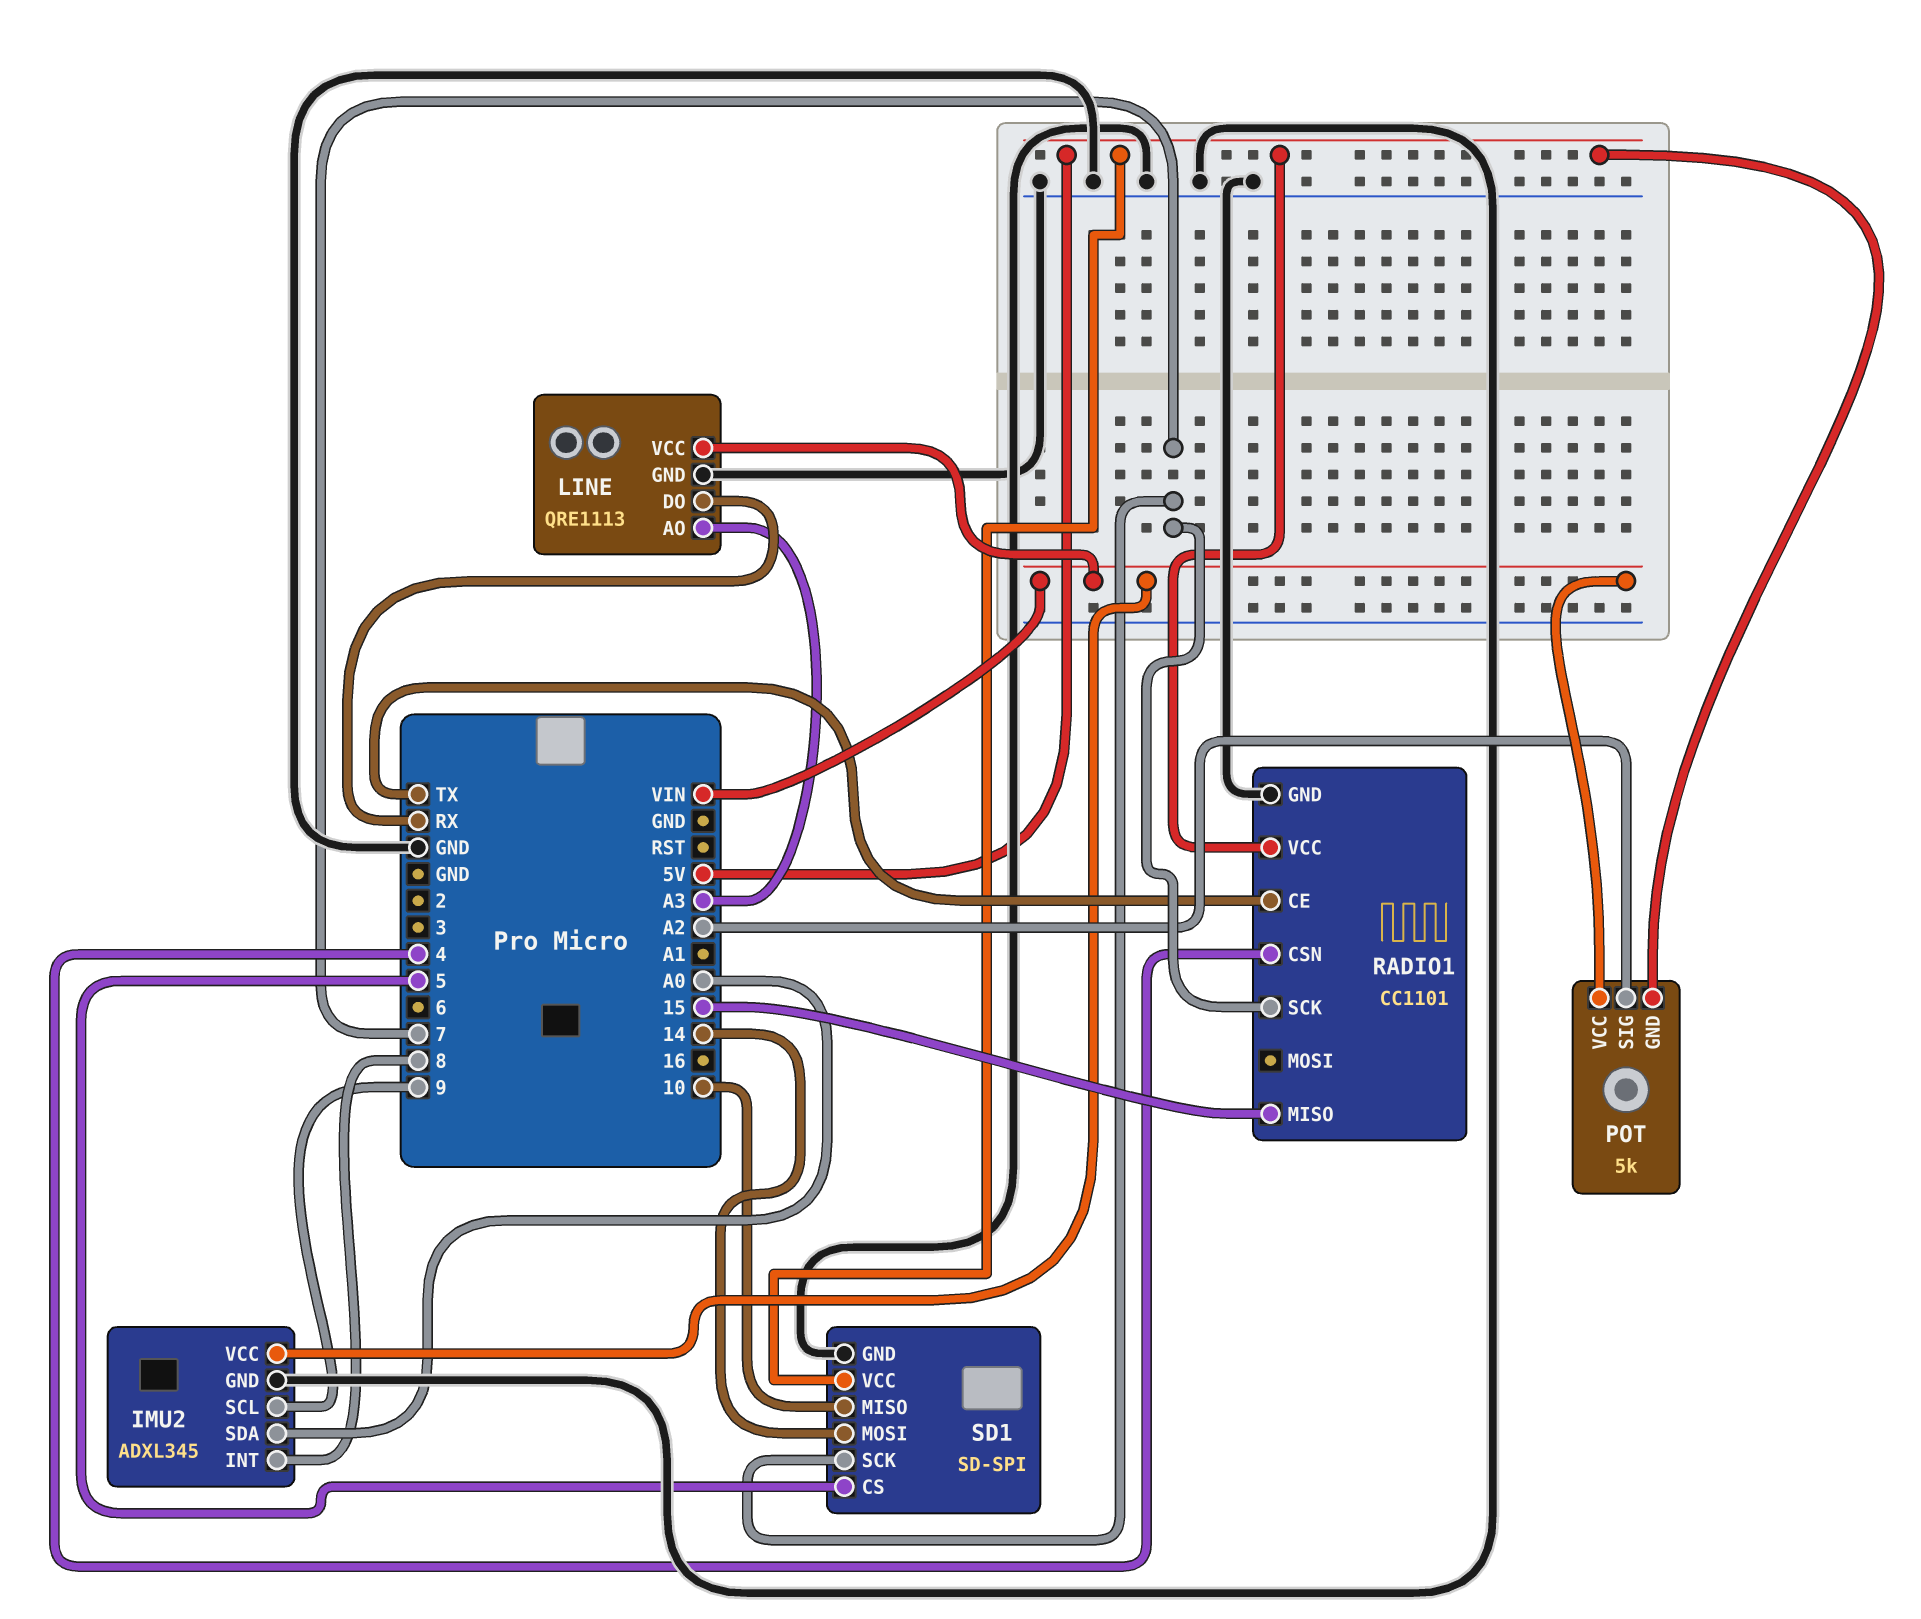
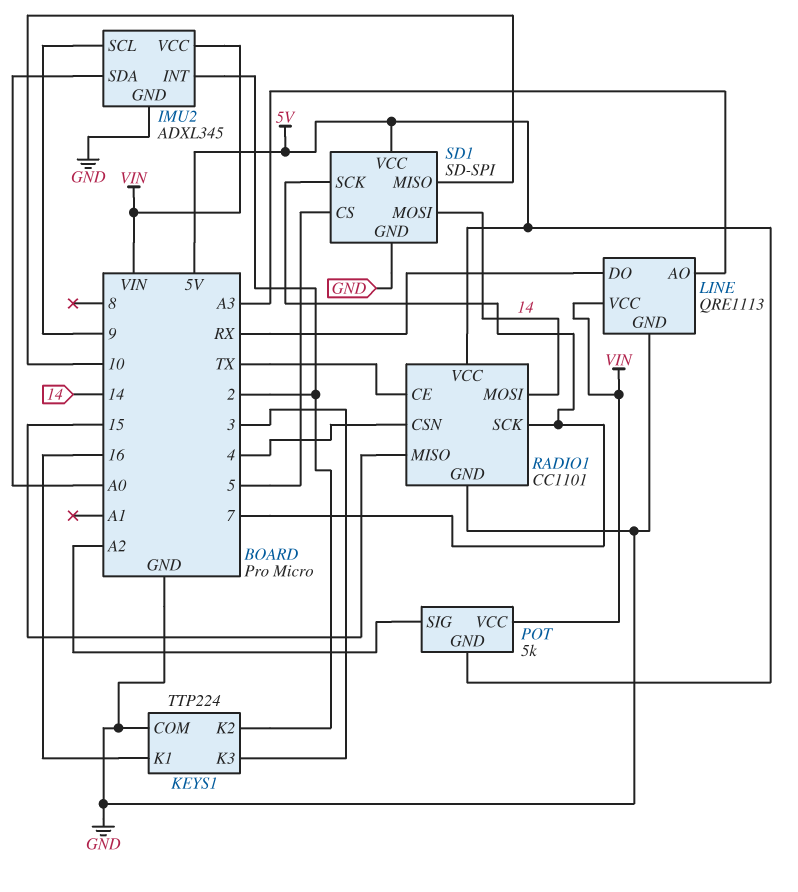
IMU2 pin INT: 8 -> 2
KEYS1: none -> TTP224
KEYS1 pin COM: none -> GND
KEYS1 pin K1: none -> 16
KEYS1 pin K2: none -> 2
KEYS1 pin K3: none -> 3
RADIO1 pin MOSI: none -> 14

